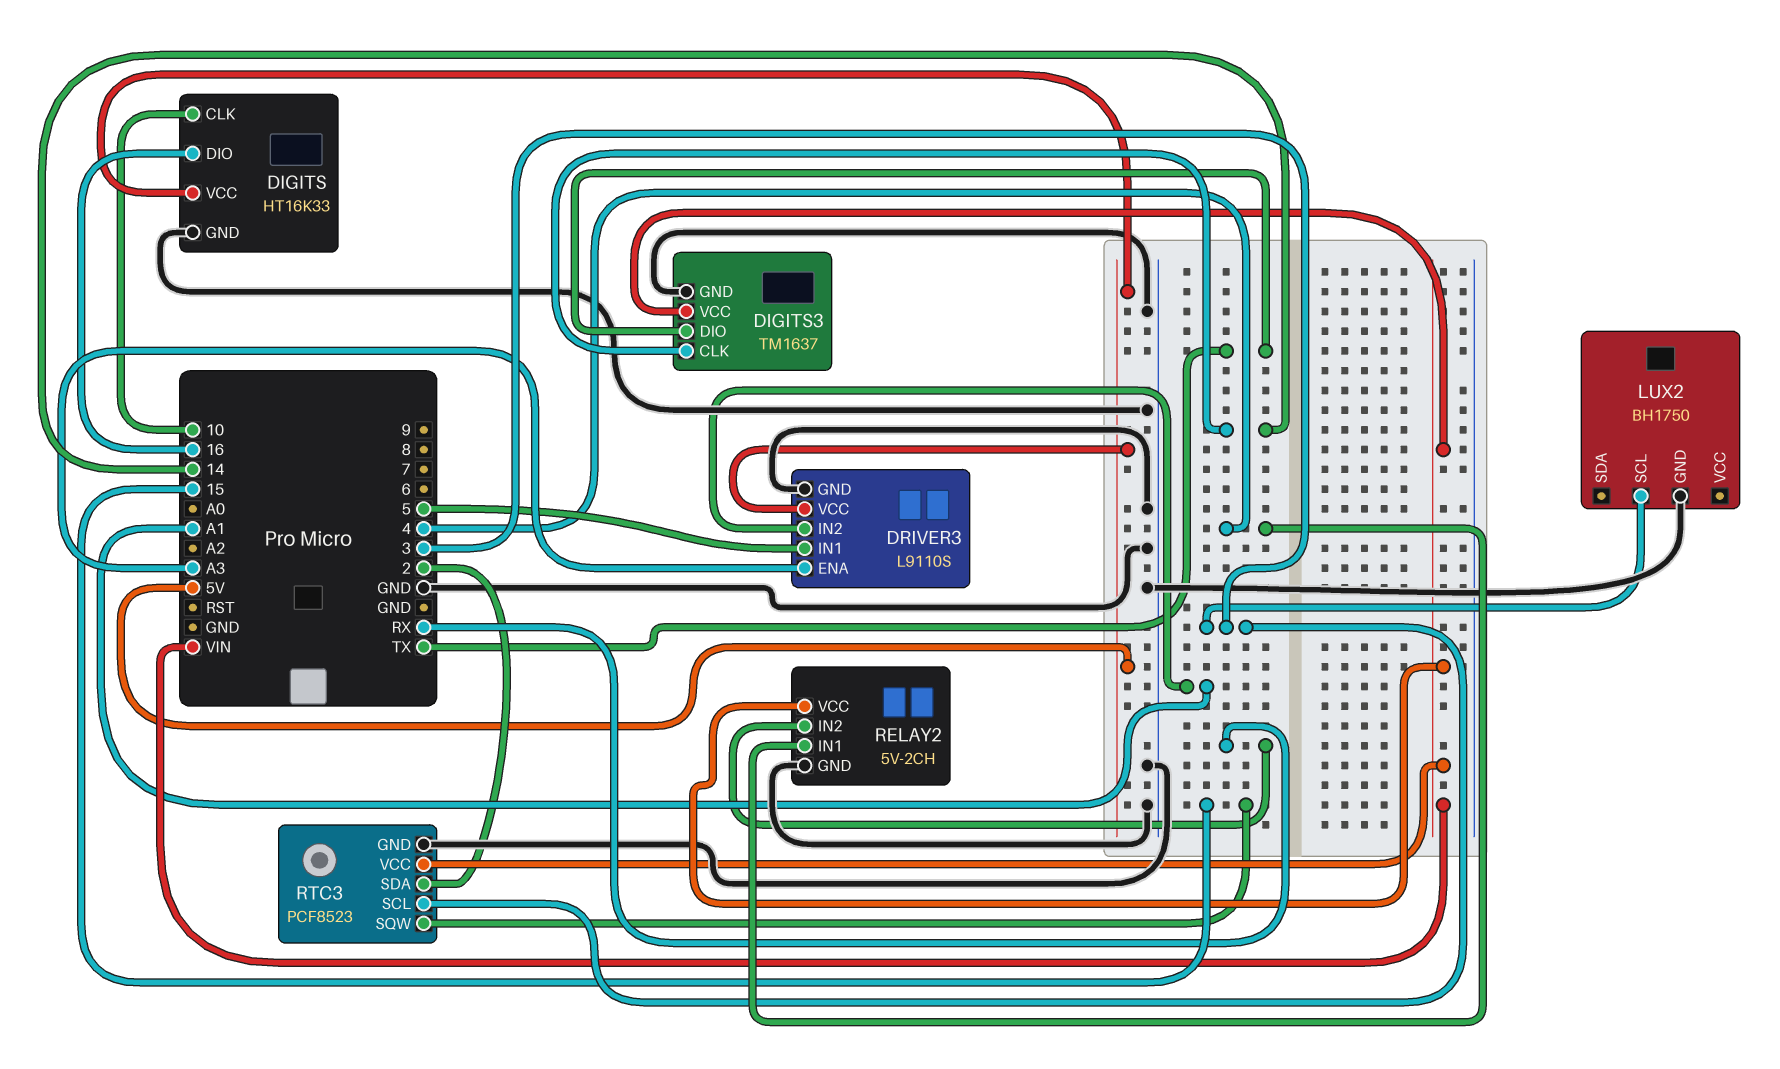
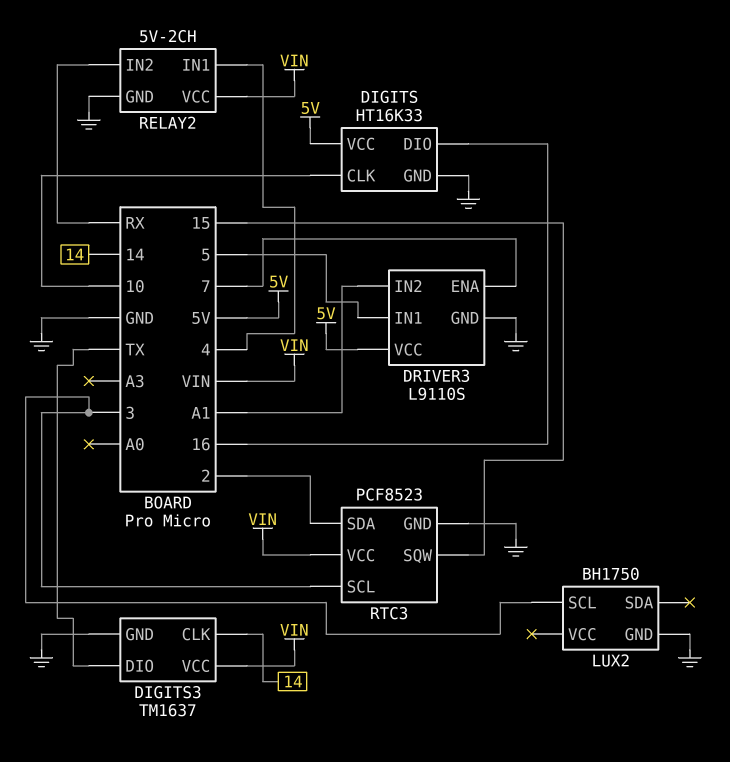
DRIVER3 pin ENA: A3 -> 7

